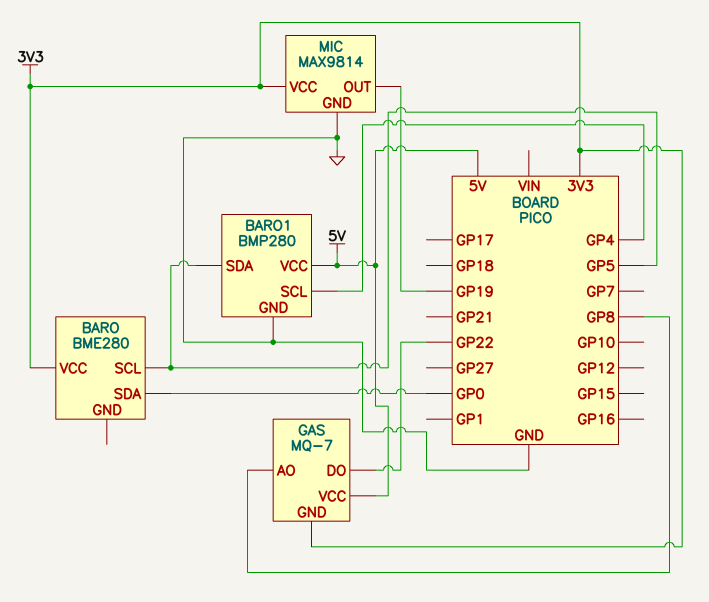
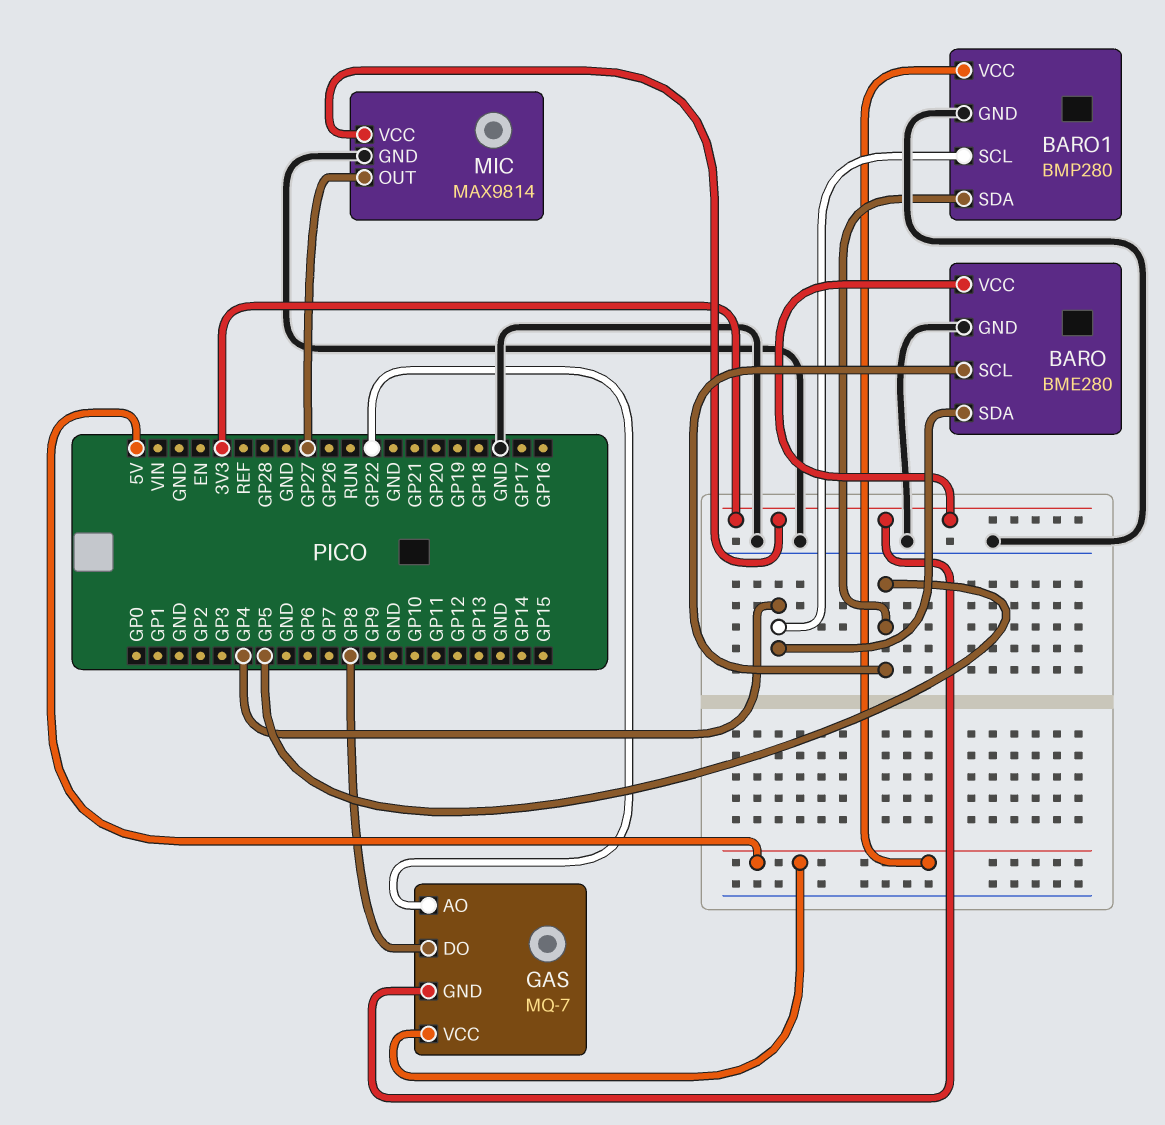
BARO pin GND: none -> GND
BARO pin SDA: GP0 -> GP4
GAS pin AO: GP8 -> GP22
GAS pin DO: GP22 -> GP8
MIC pin OUT: GP19 -> GP27

